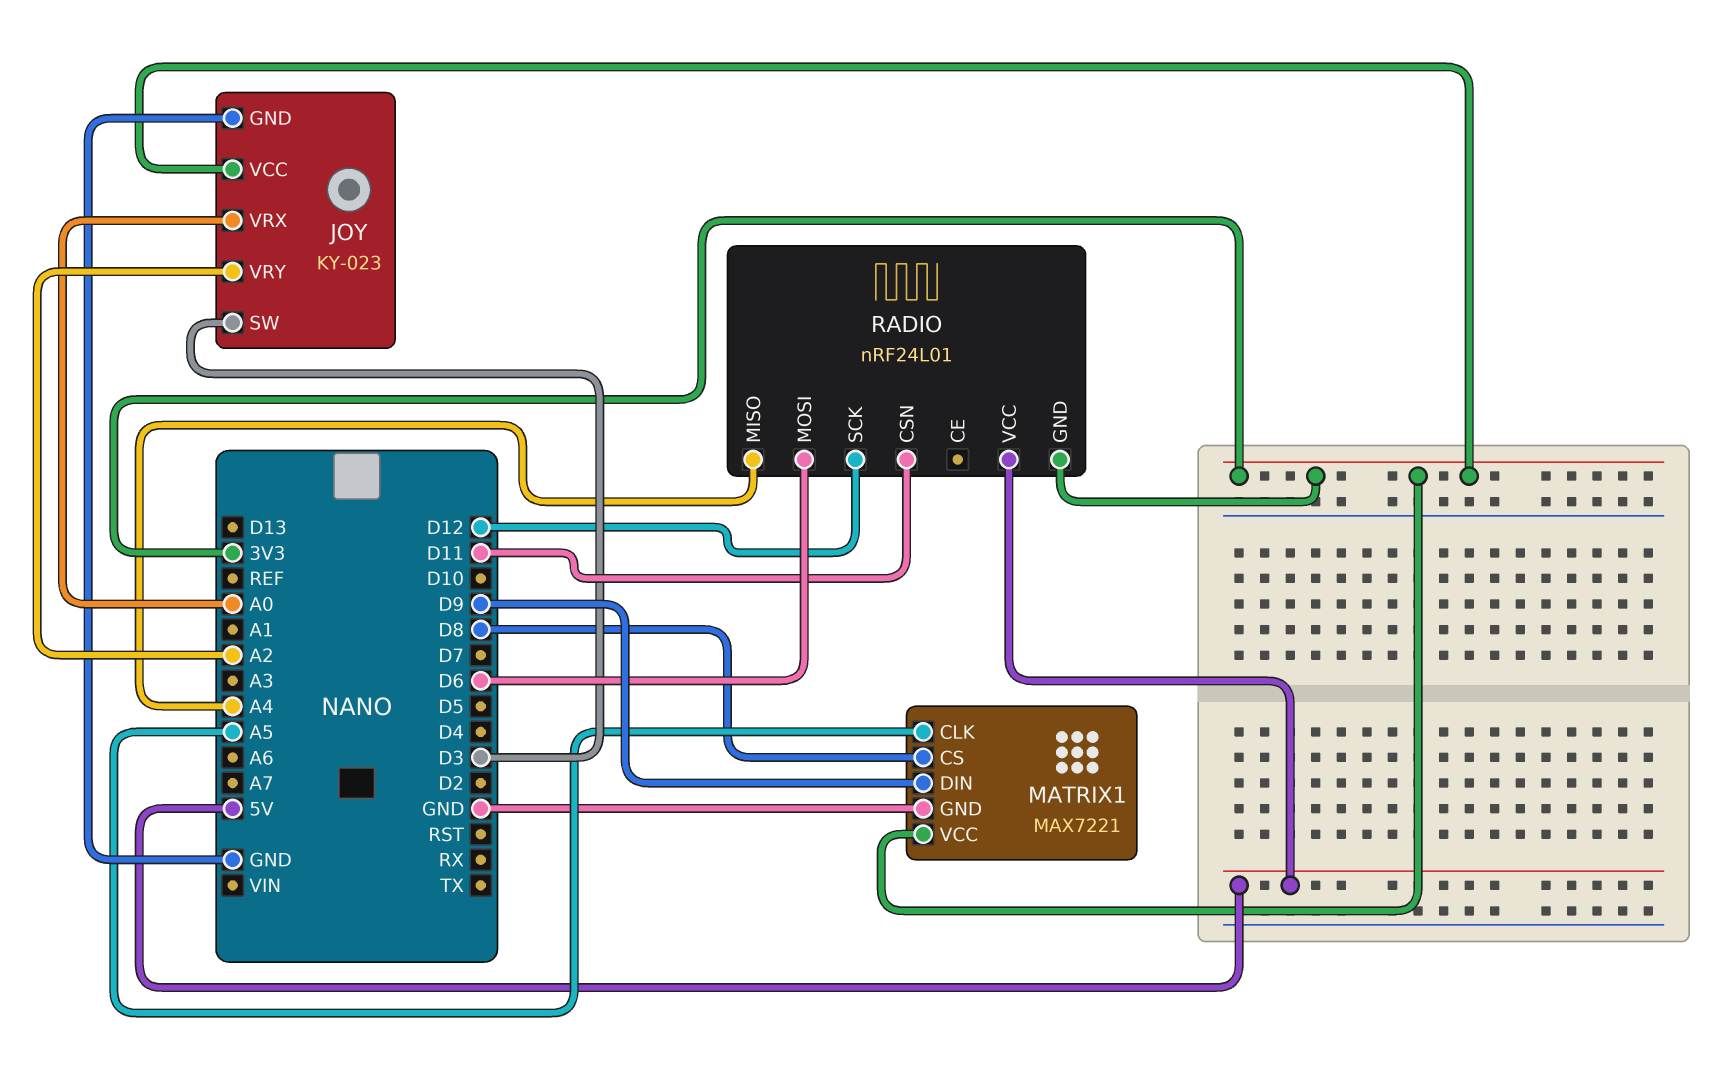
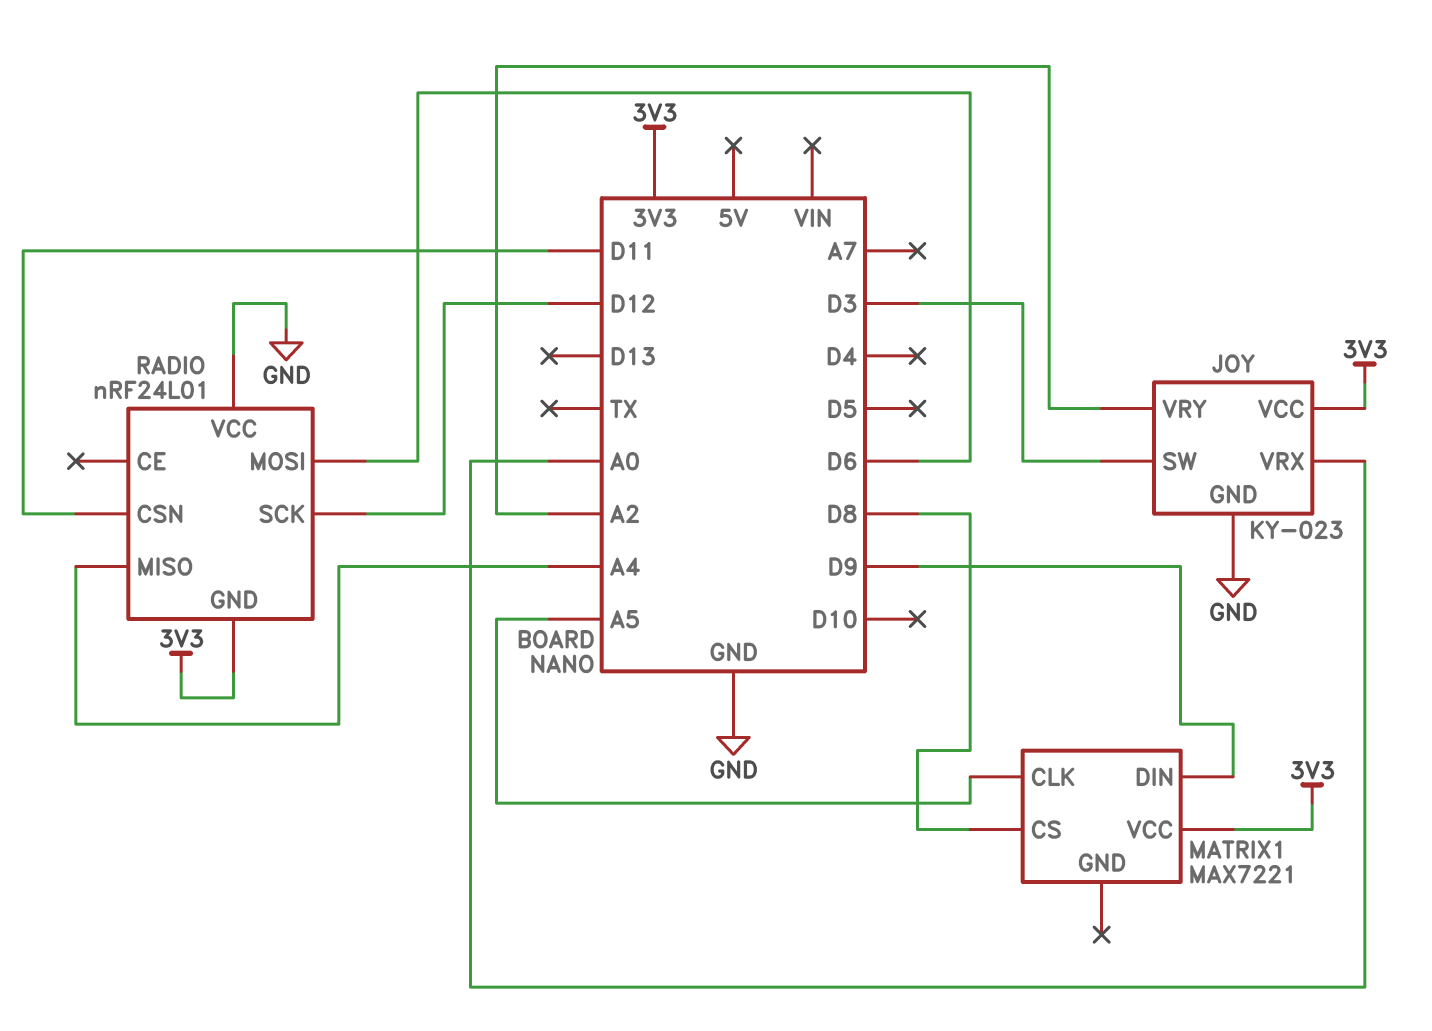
MATRIX1 pin GND: GND -> none
RADIO pin VCC: 5V -> GND

